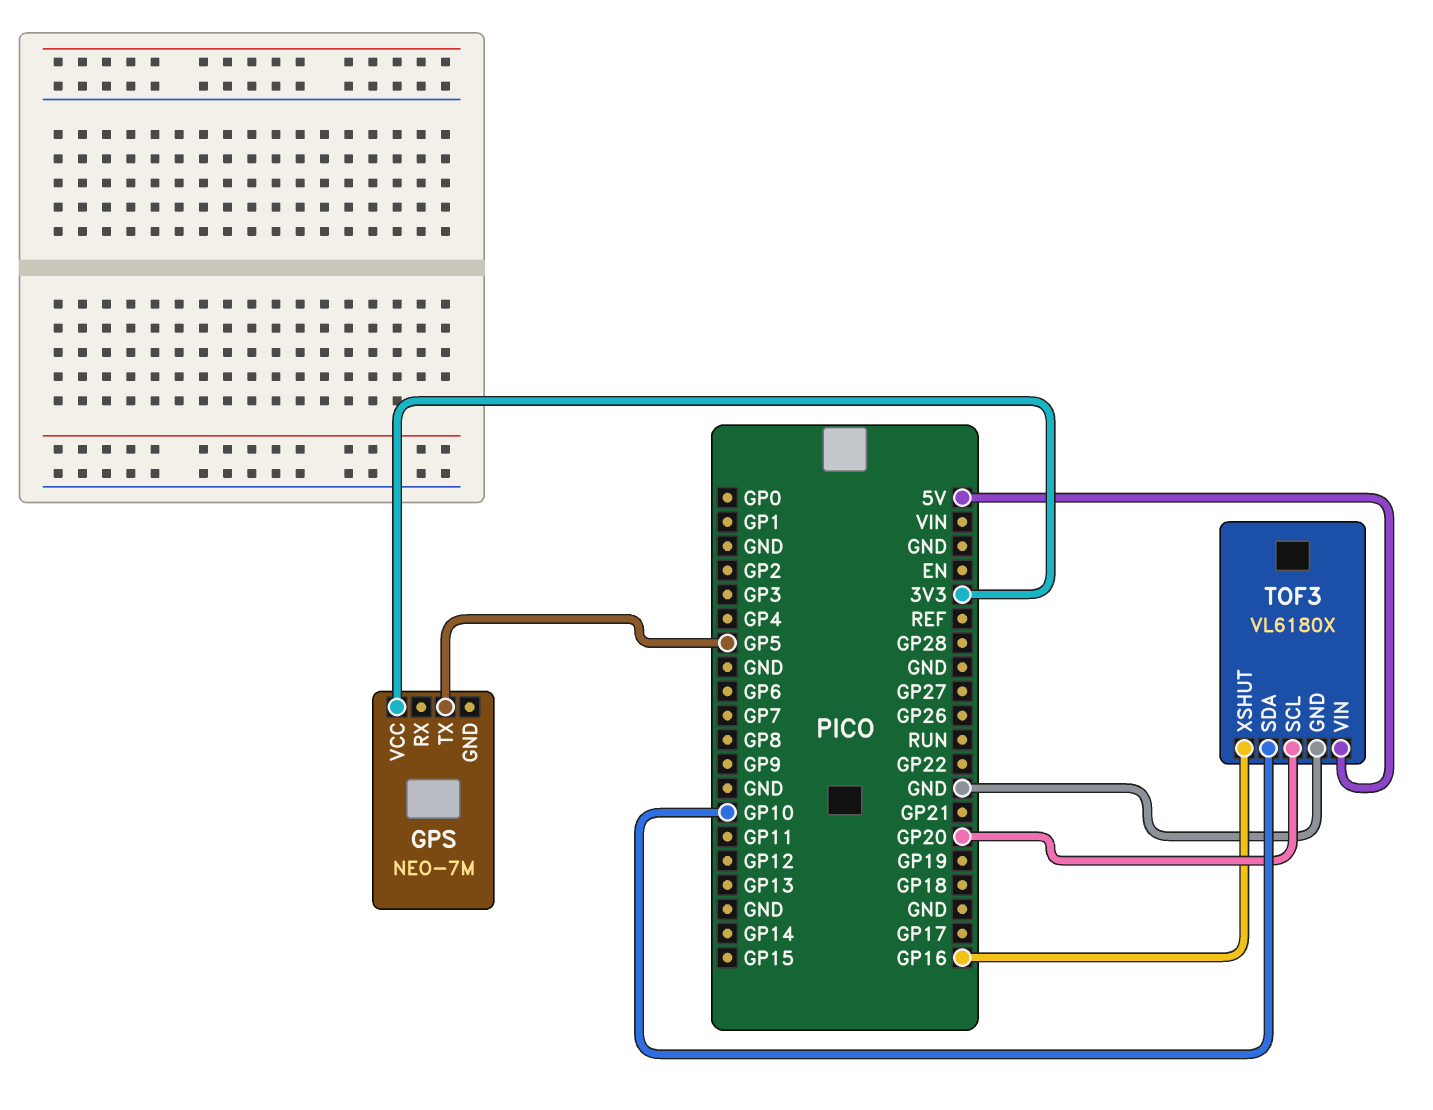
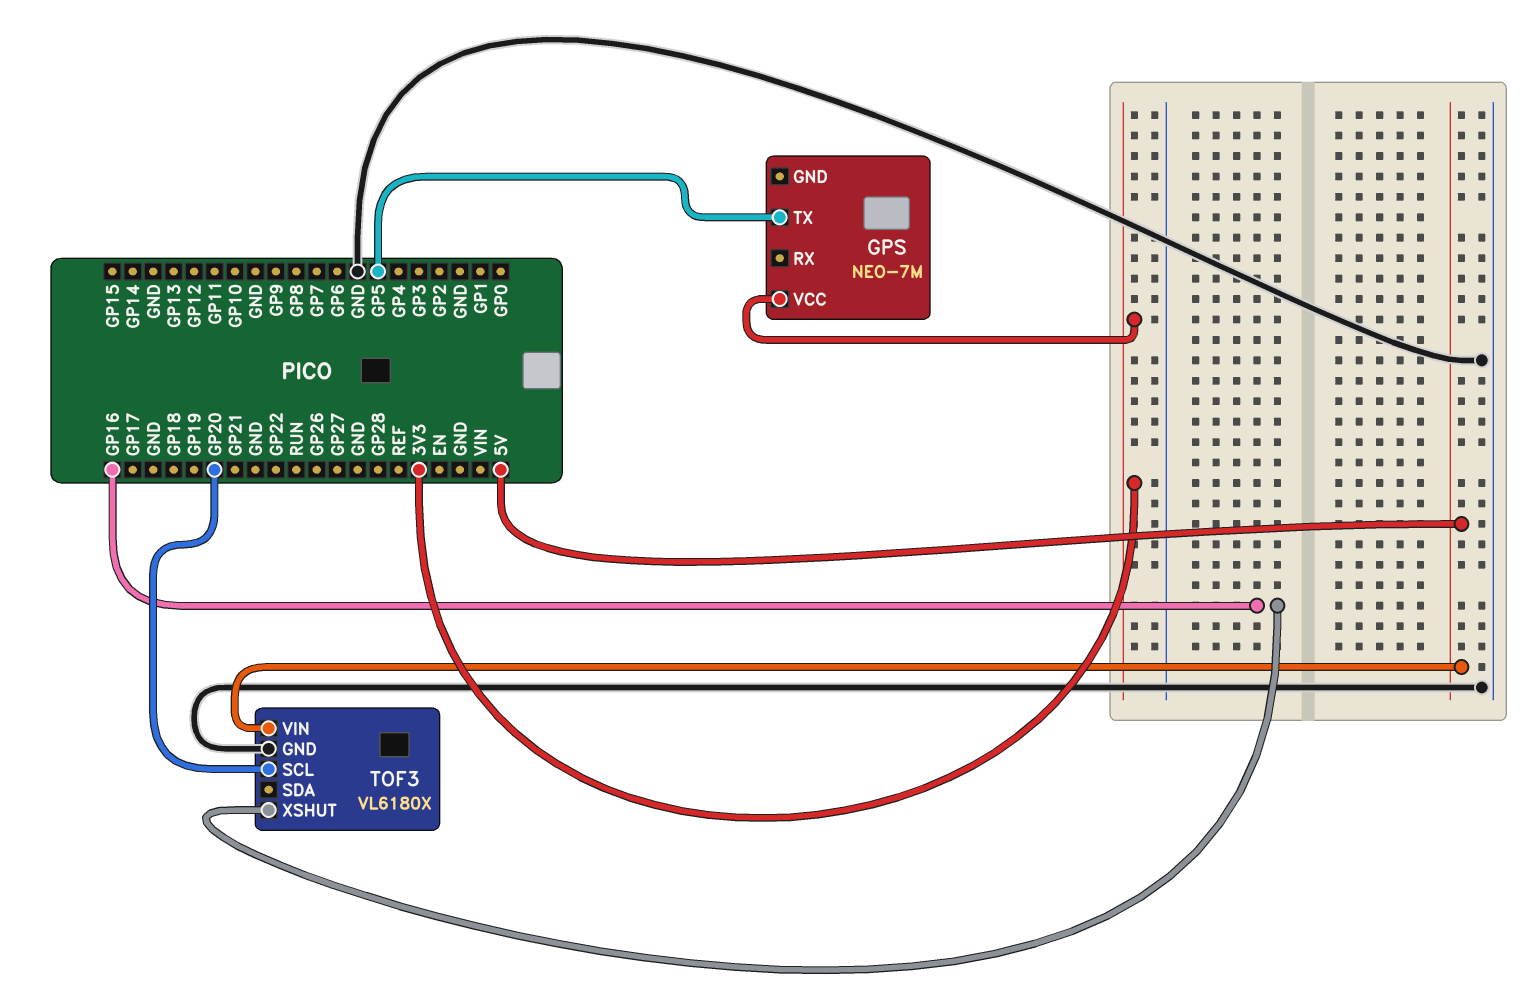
TOF3 pin SDA: GP10 -> none

